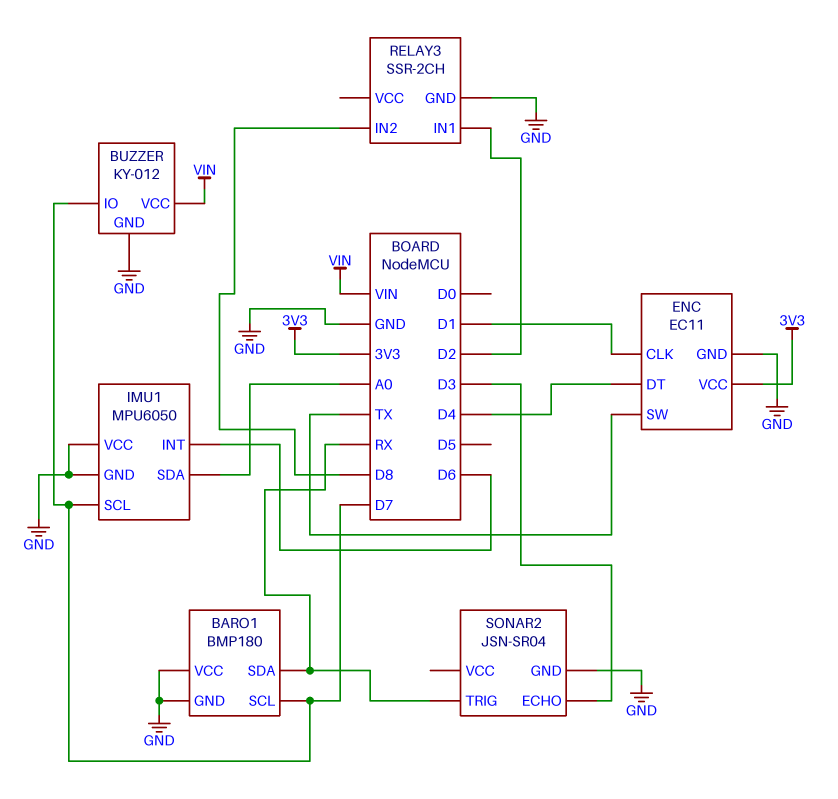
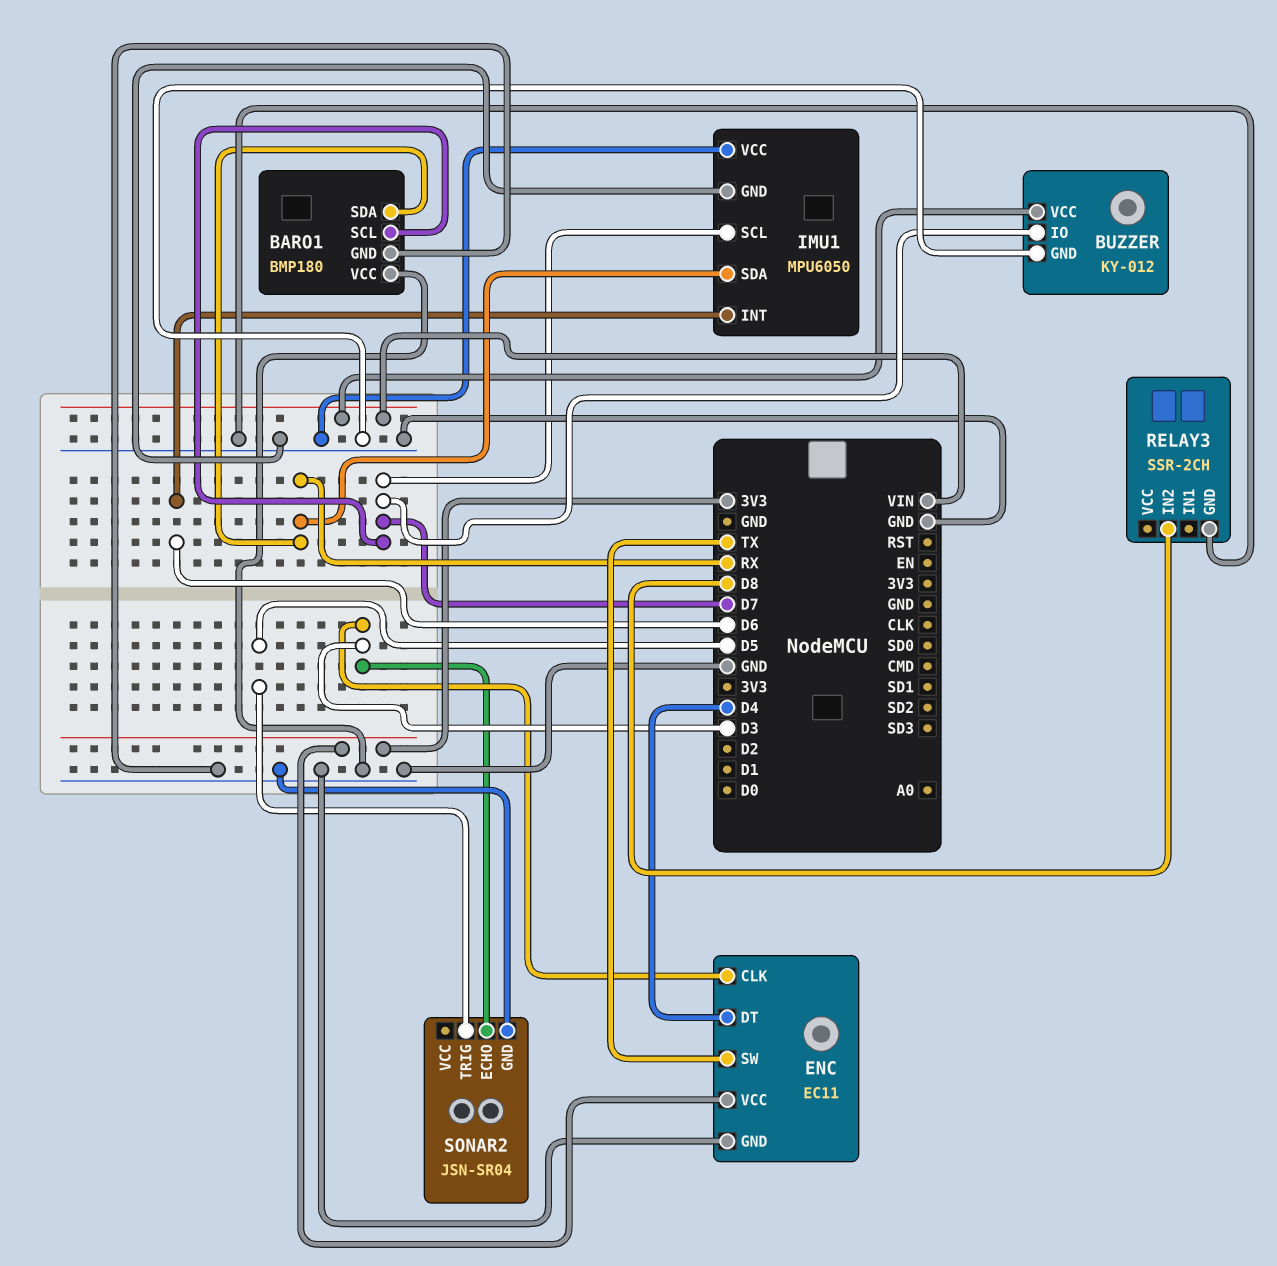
ENC pin CLK: D1 -> D3
IMU1 pin SDA: A0 -> RX
RELAY3 pin IN1: D2 -> none
SONAR2 pin TRIG: RX -> D5

